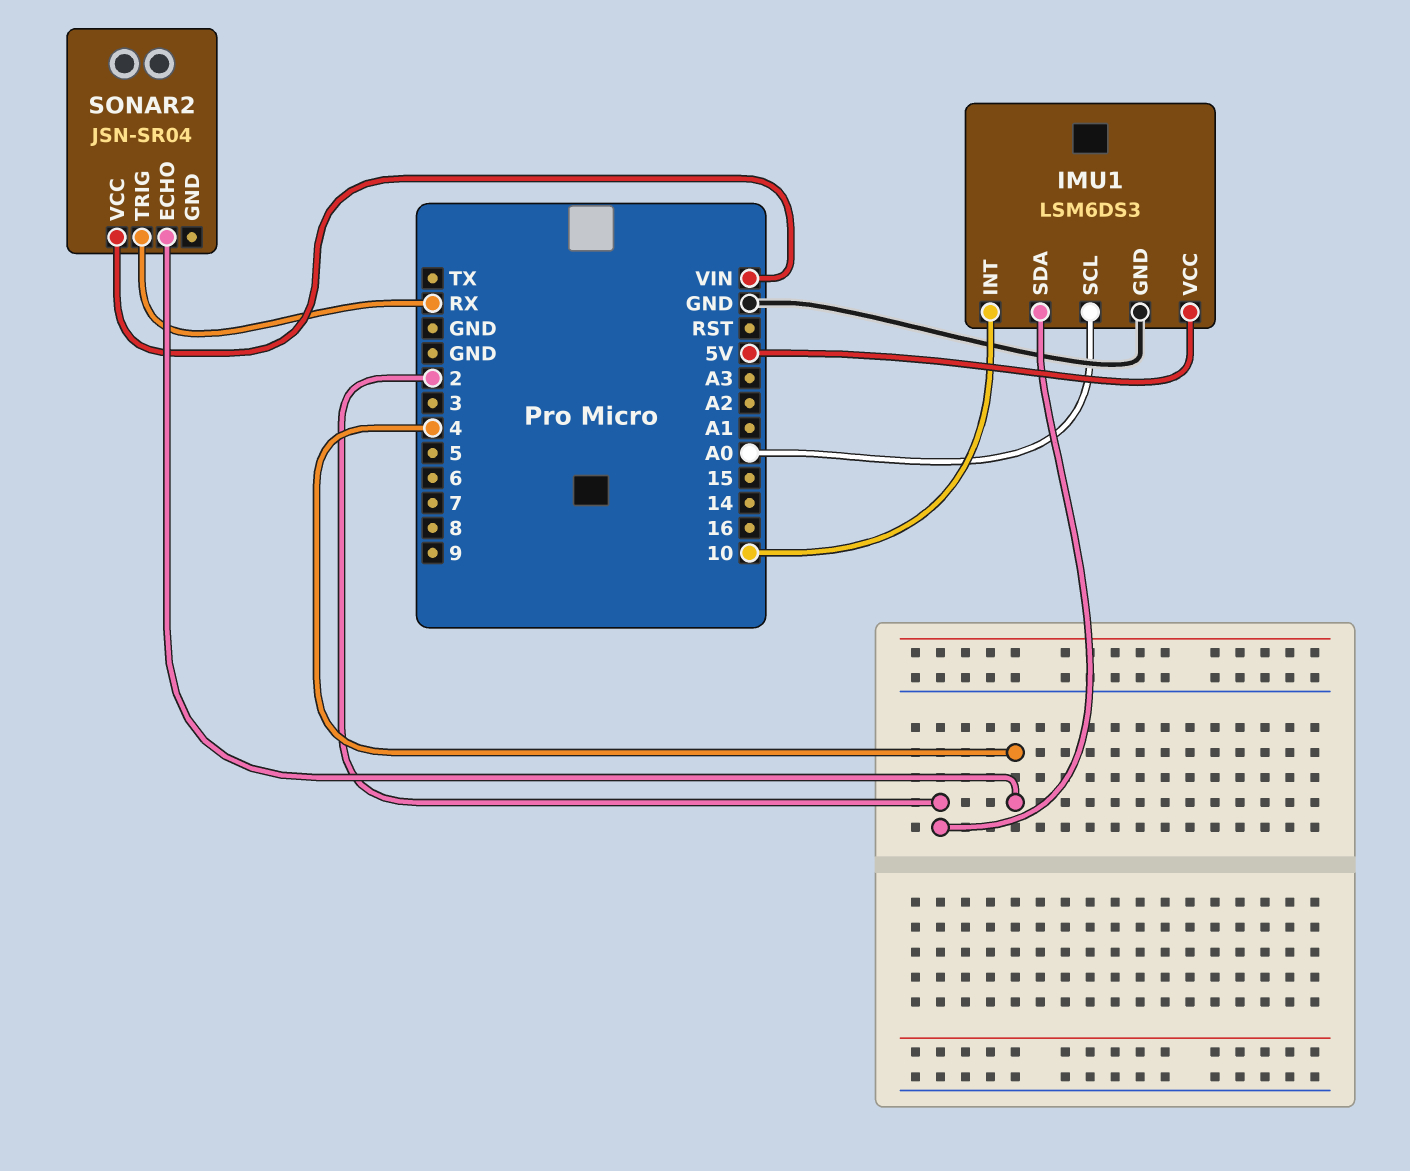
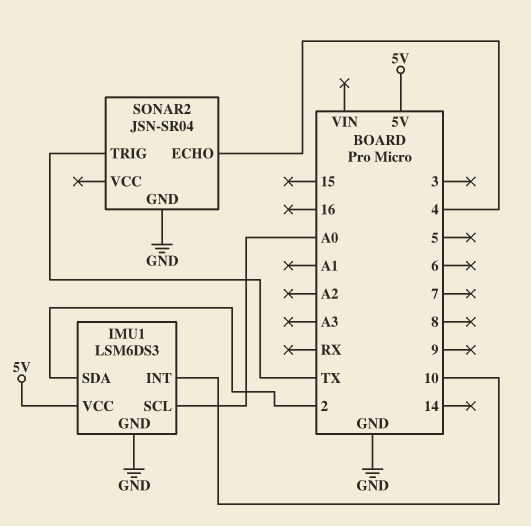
SONAR2 pin GND: none -> GND
SONAR2 pin TRIG: RX -> TX
SONAR2 pin VCC: VIN -> none

